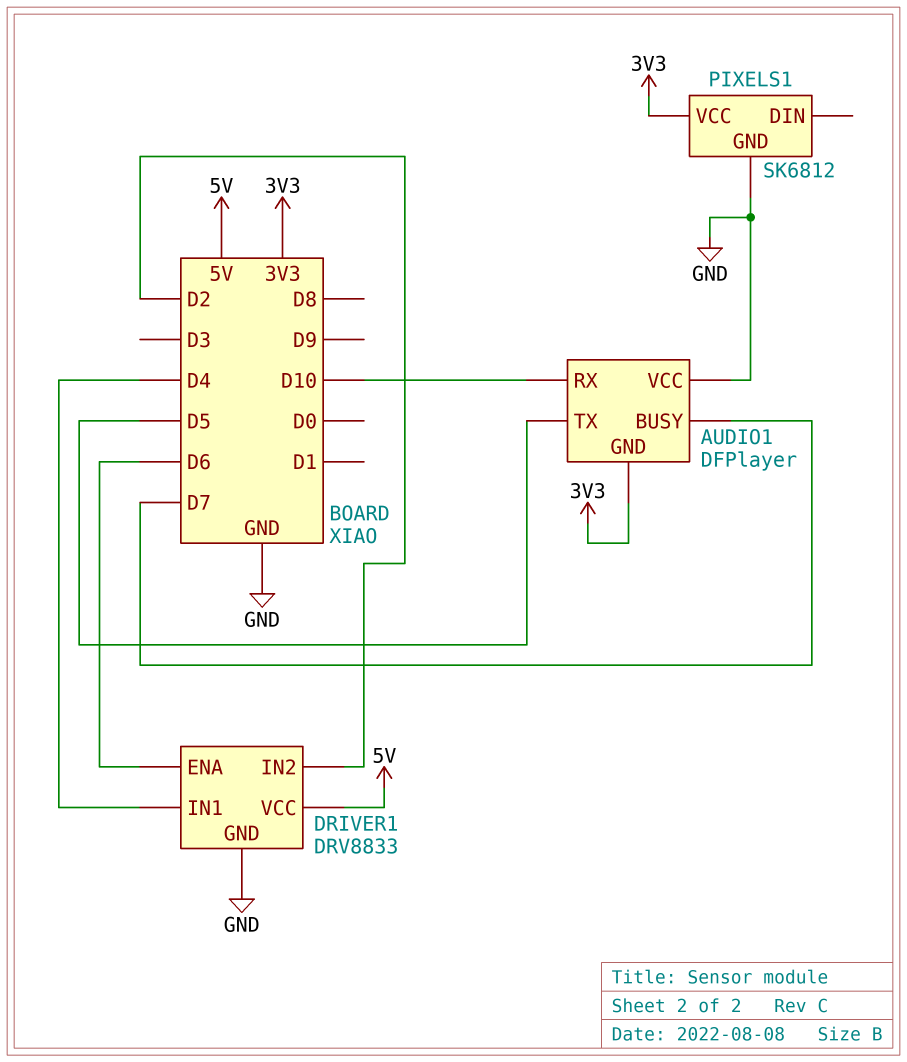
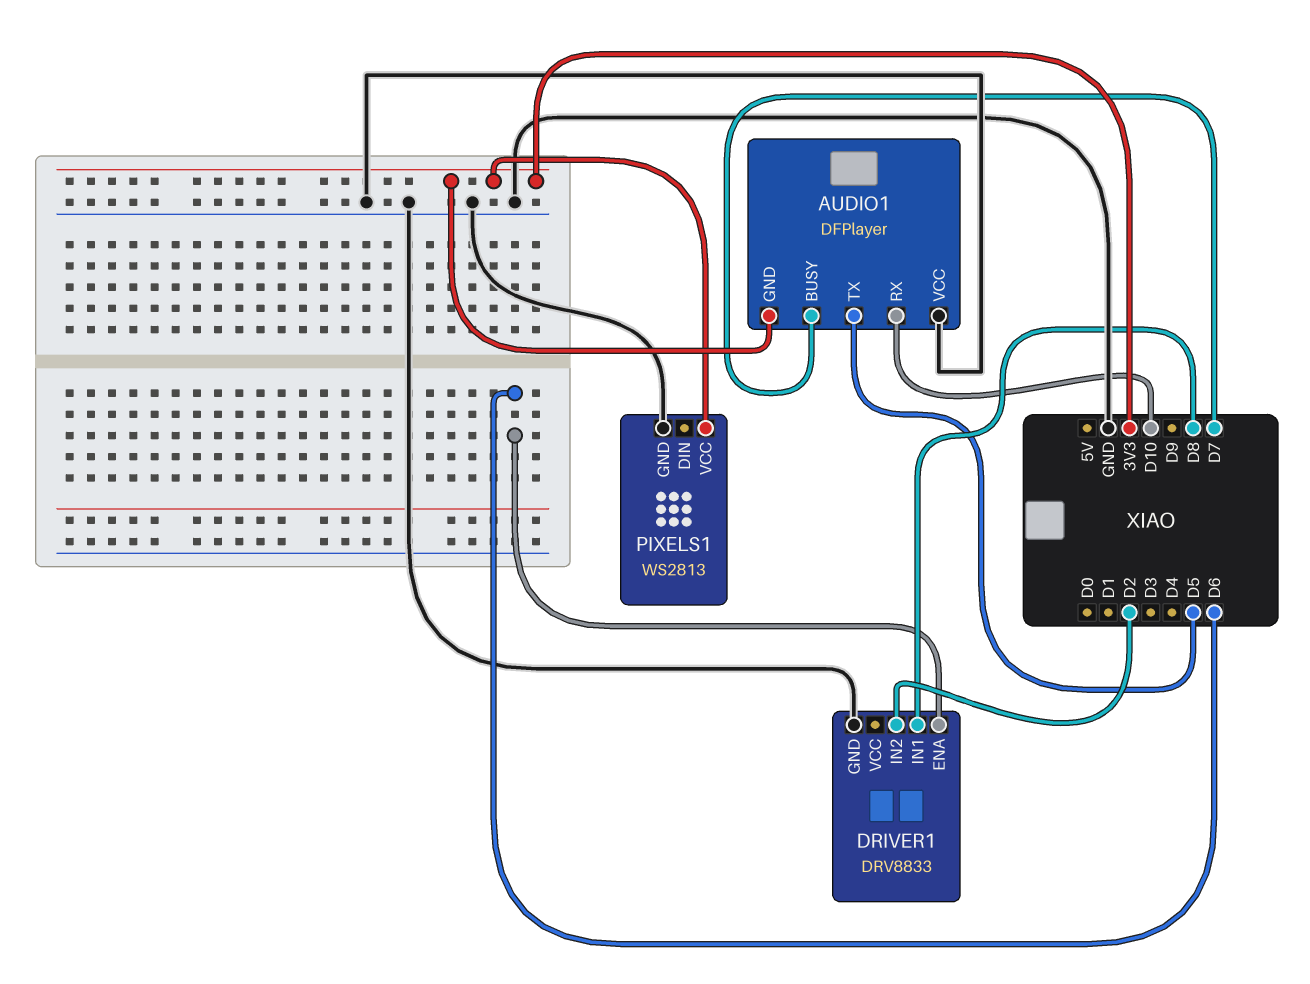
DRIVER1 pin IN1: D4 -> D8
DRIVER1 pin VCC: 5V -> none
PIXELS1: SK6812 -> WS2813

